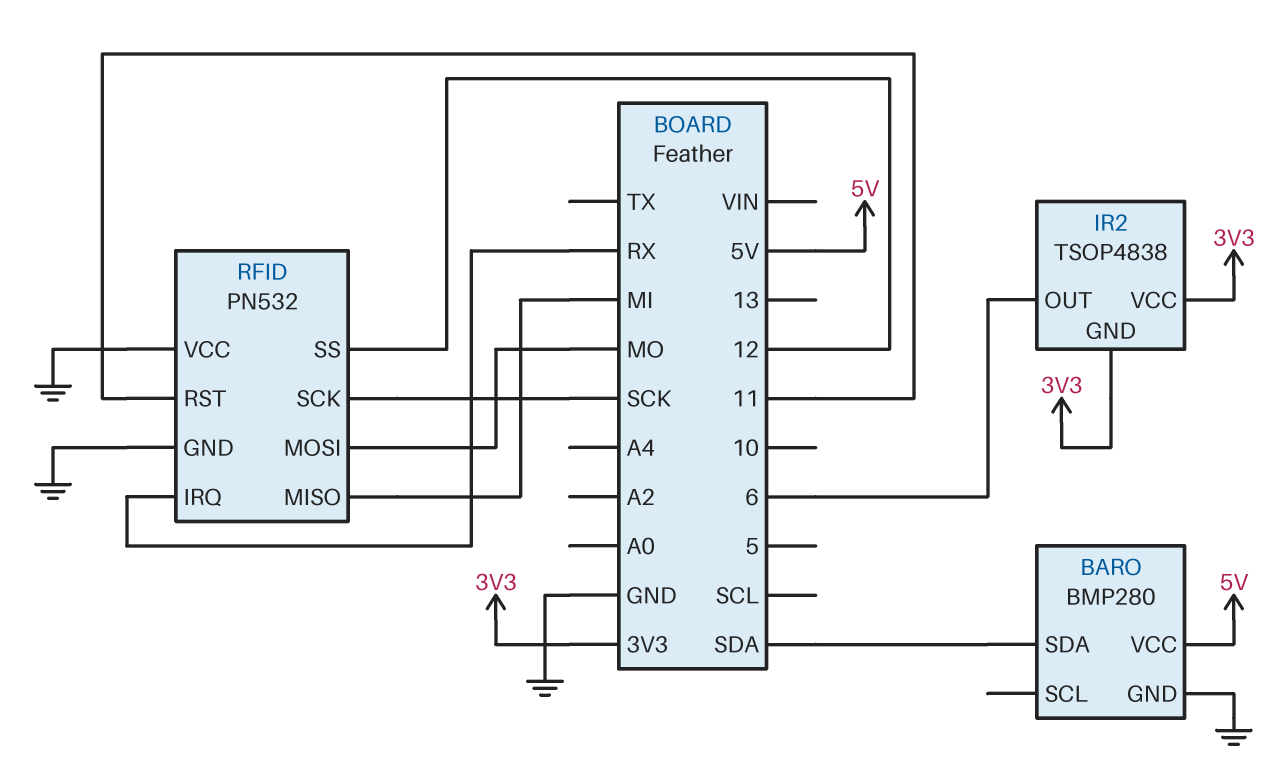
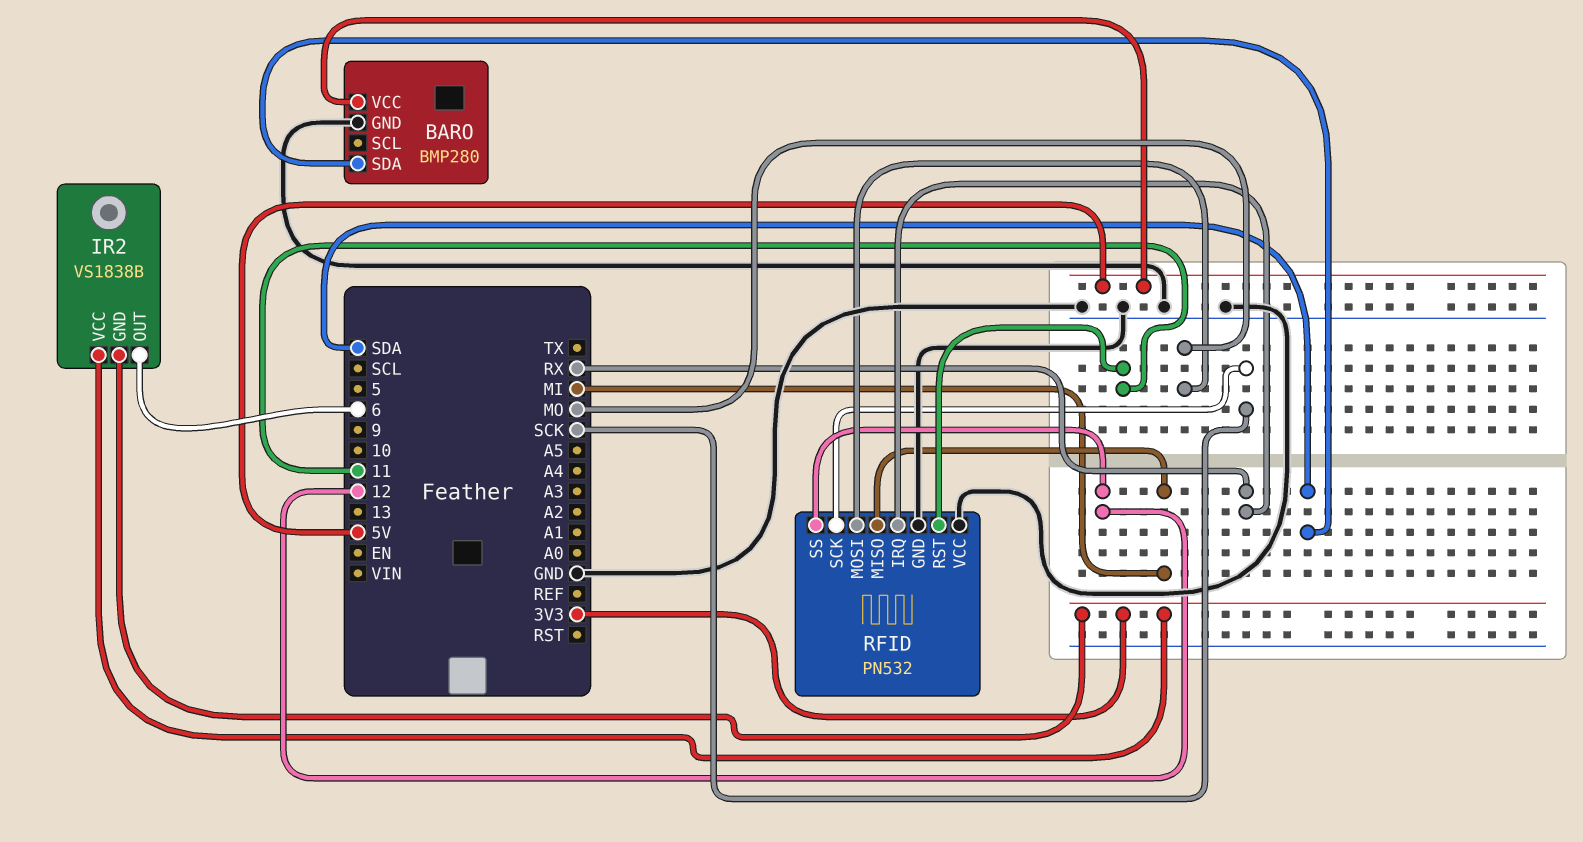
IR2: TSOP4838 -> VS1838B

